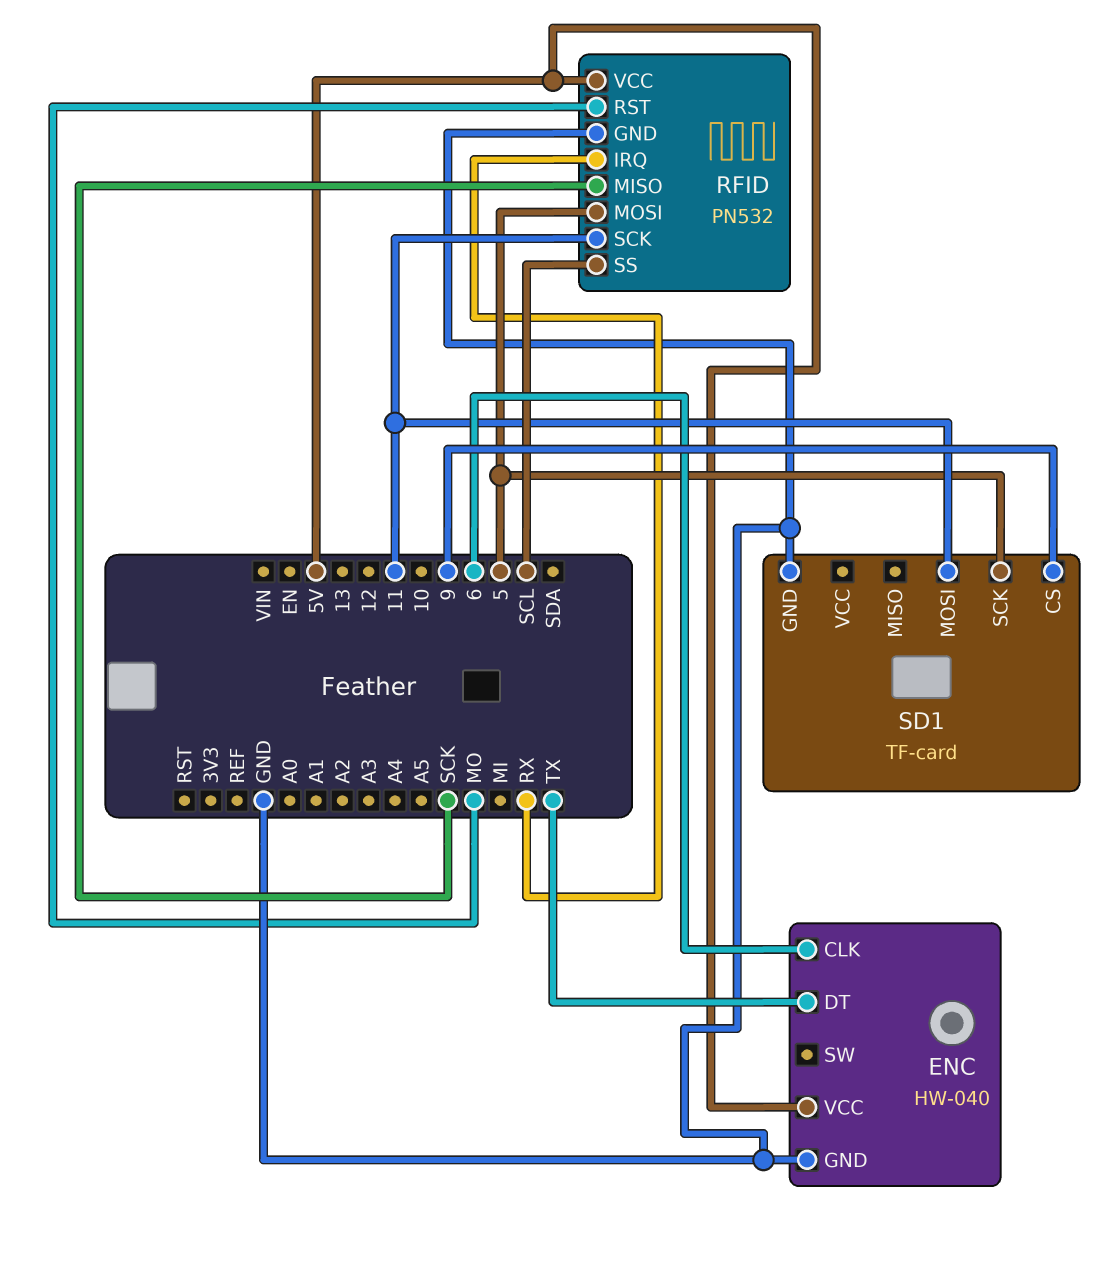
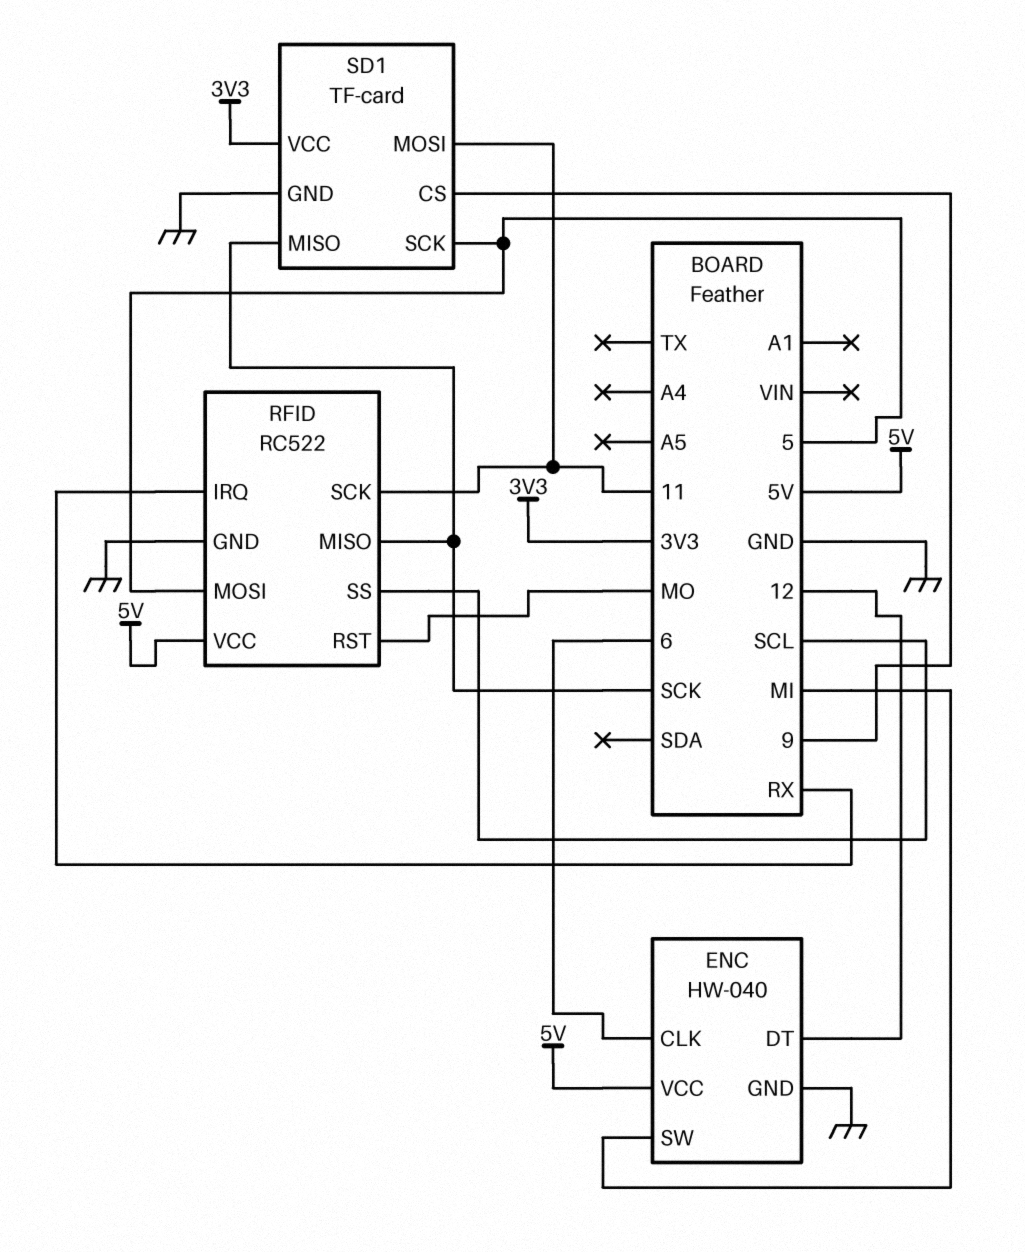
ENC pin DT: TX -> 12
ENC pin SW: none -> MI
RFID: PN532 -> RC522
SD1 pin MISO: none -> SCK
SD1 pin VCC: none -> 3V3

